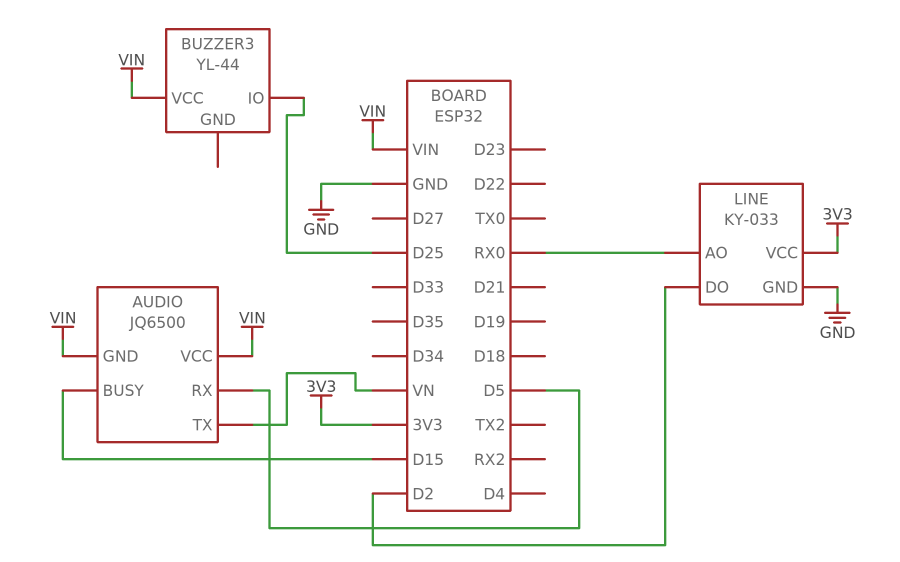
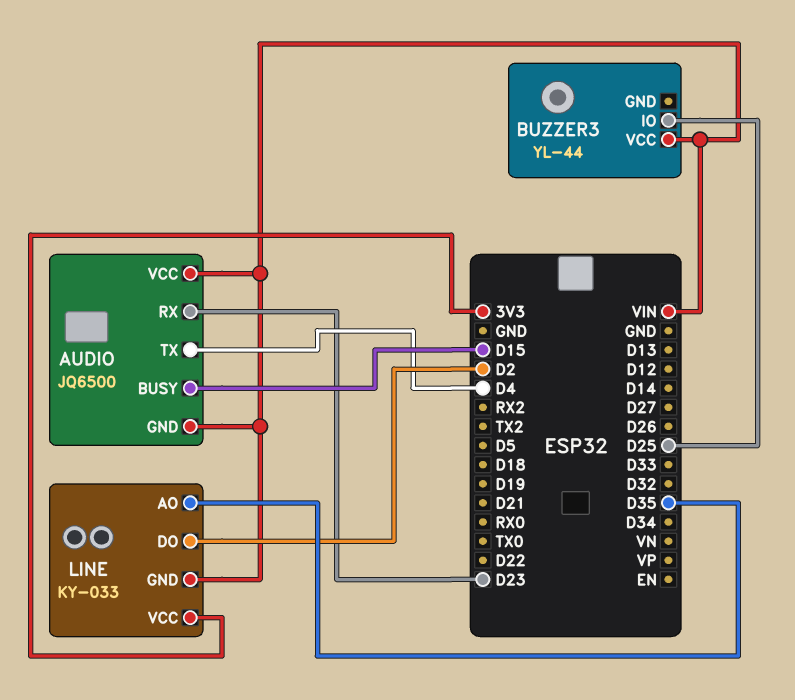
AUDIO pin RX: D5 -> D23
AUDIO pin TX: VN -> D4
LINE pin AO: RX0 -> D35
LINE pin GND: GND -> VIN

